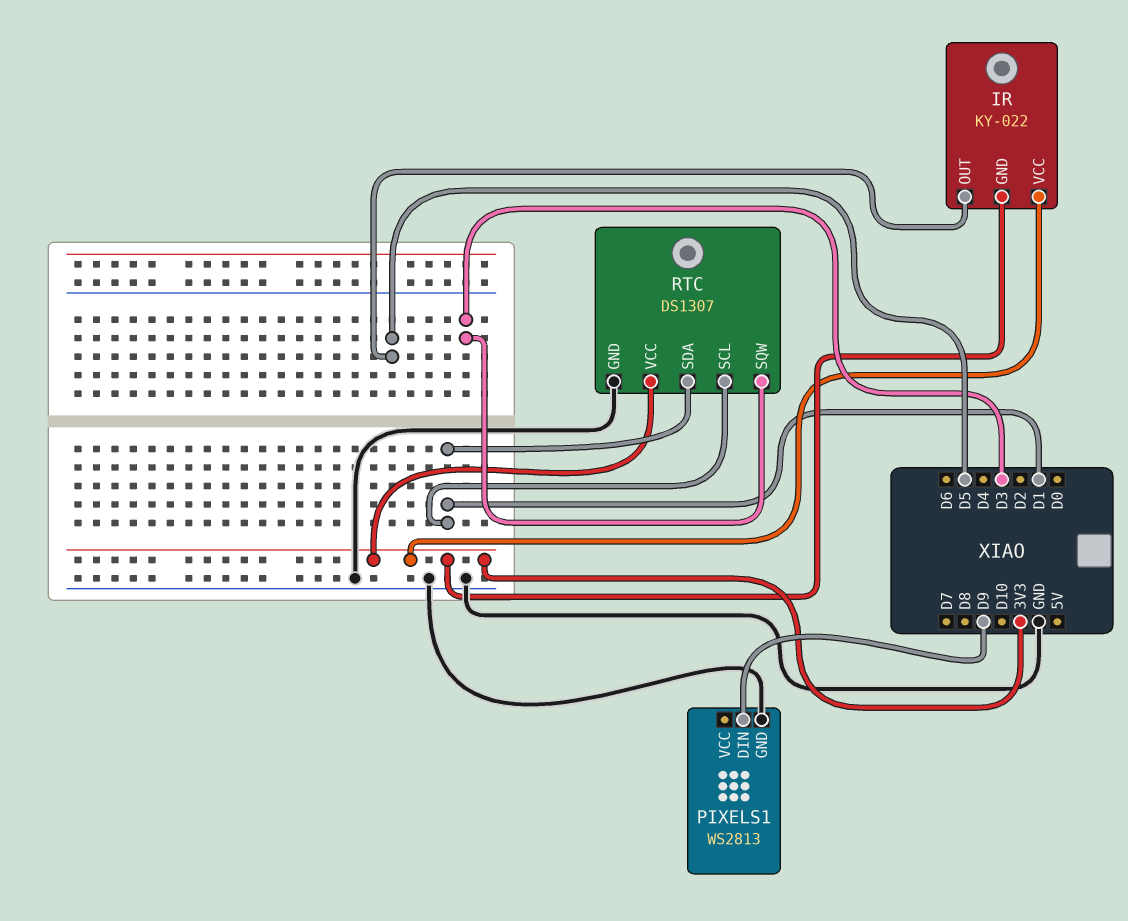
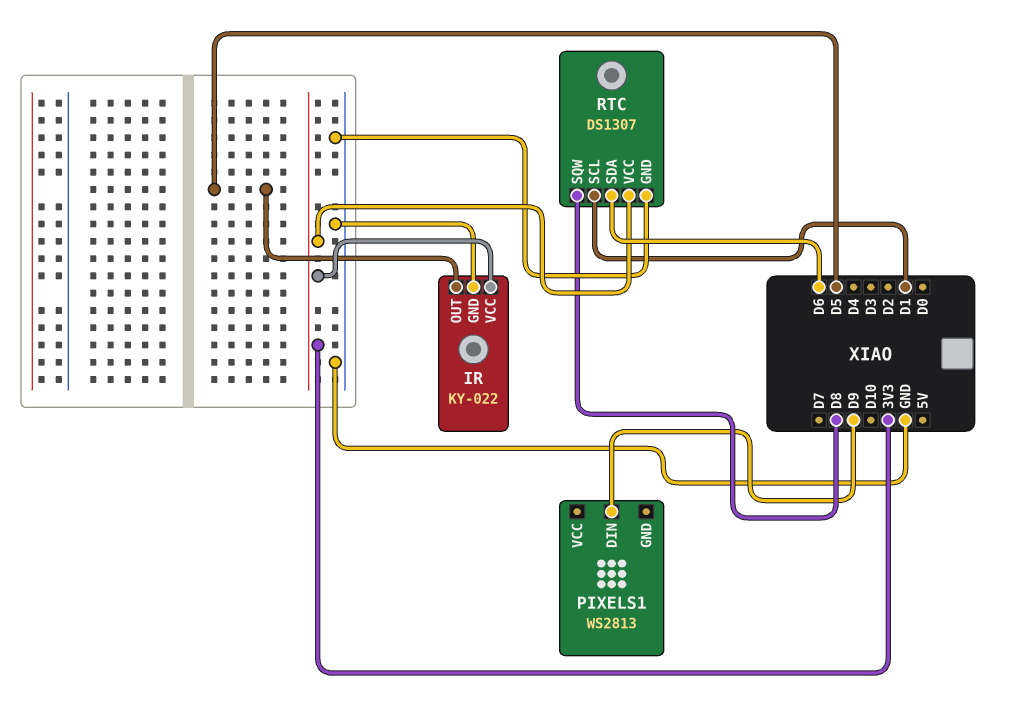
IR pin GND: 3V3 -> GND
PIXELS1 pin GND: GND -> none
RTC pin SDA: D1 -> D6
RTC pin SQW: D3 -> D8

